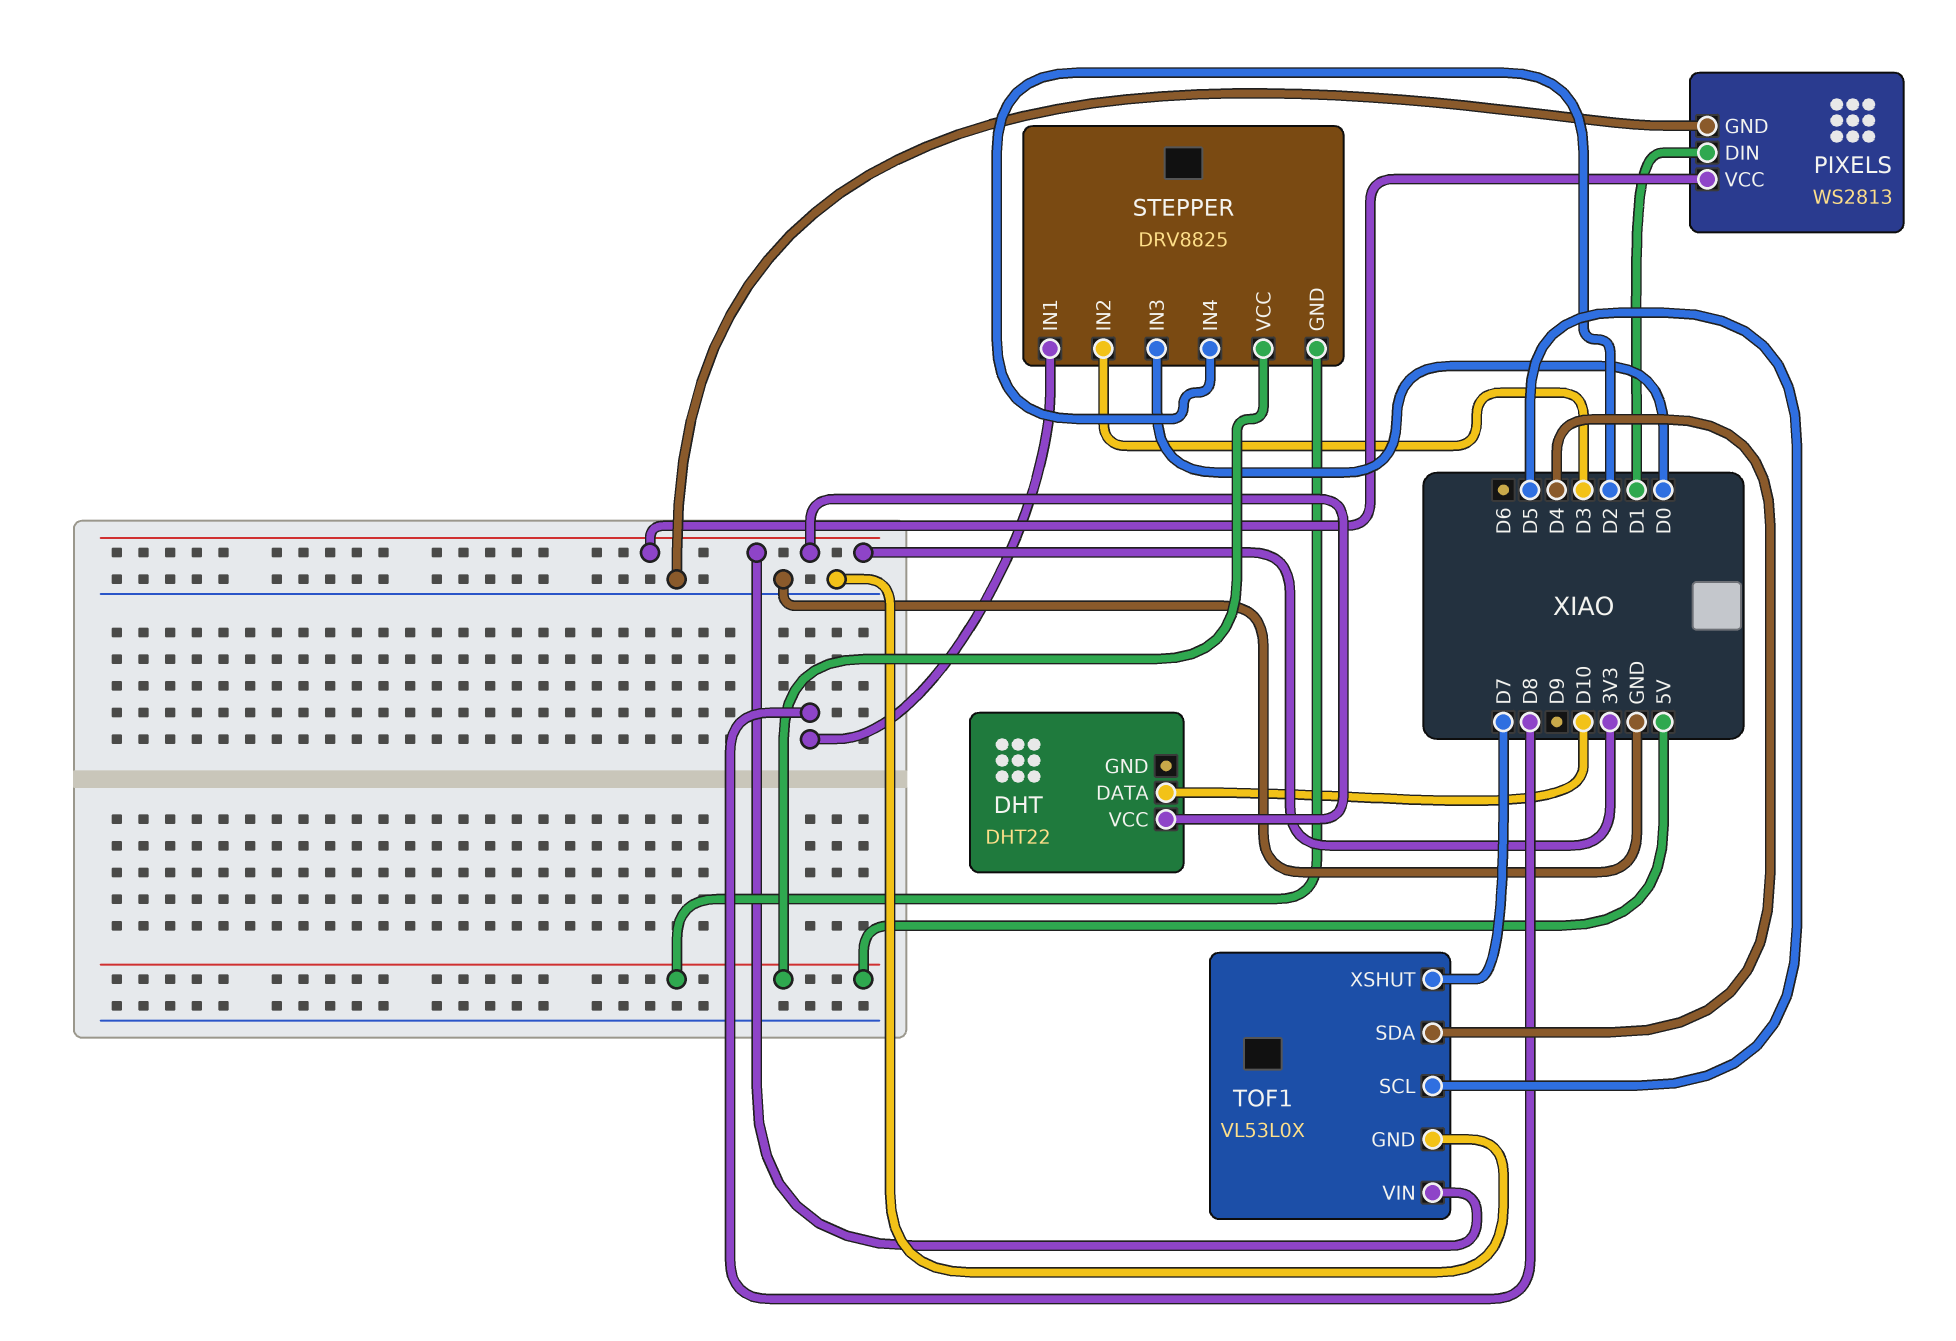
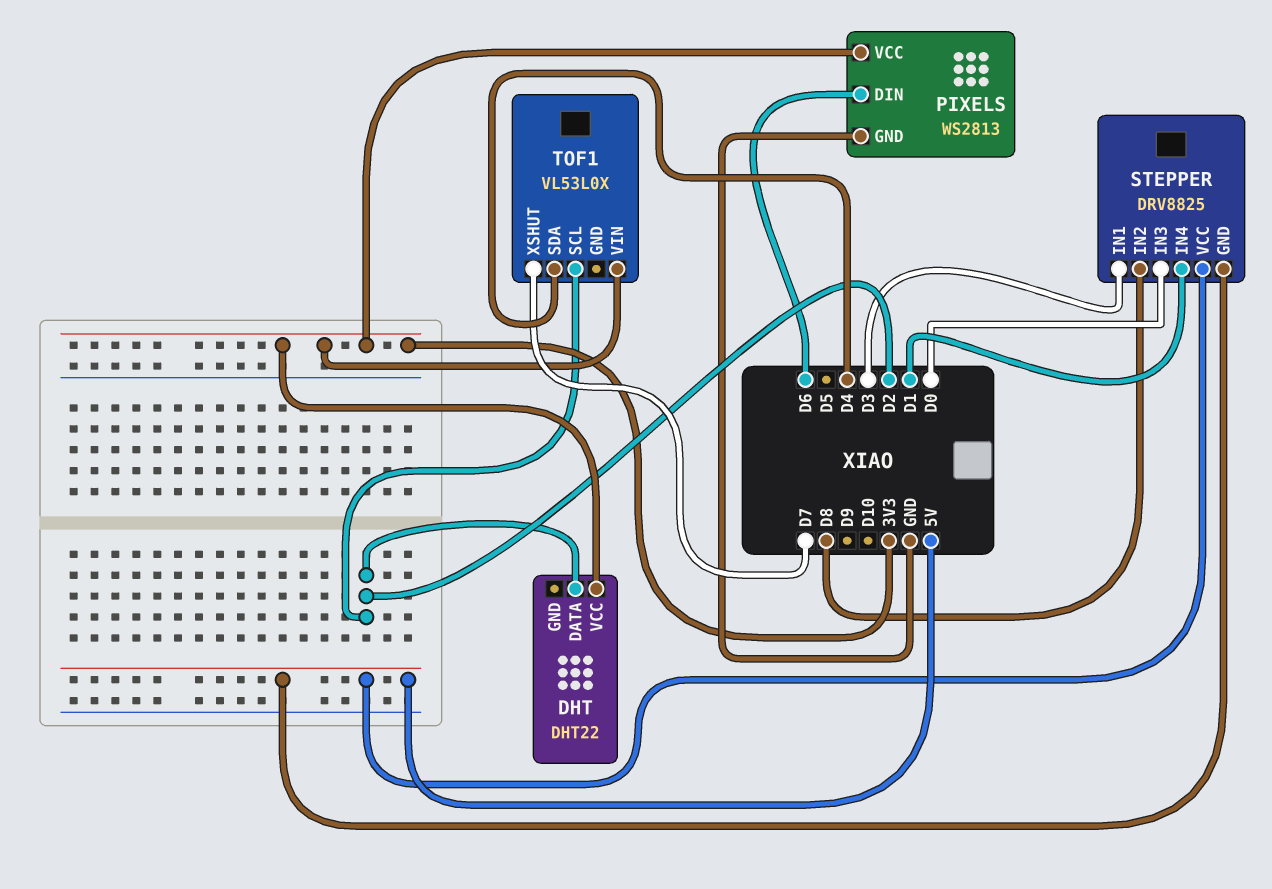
DHT pin DATA: D10 -> D2
PIXELS pin DIN: D1 -> D6
STEPPER pin IN1: D8 -> D3
STEPPER pin IN2: D3 -> D8
STEPPER pin IN4: D2 -> D1
TOF1 pin GND: GND -> none
TOF1 pin SCL: D5 -> D2

